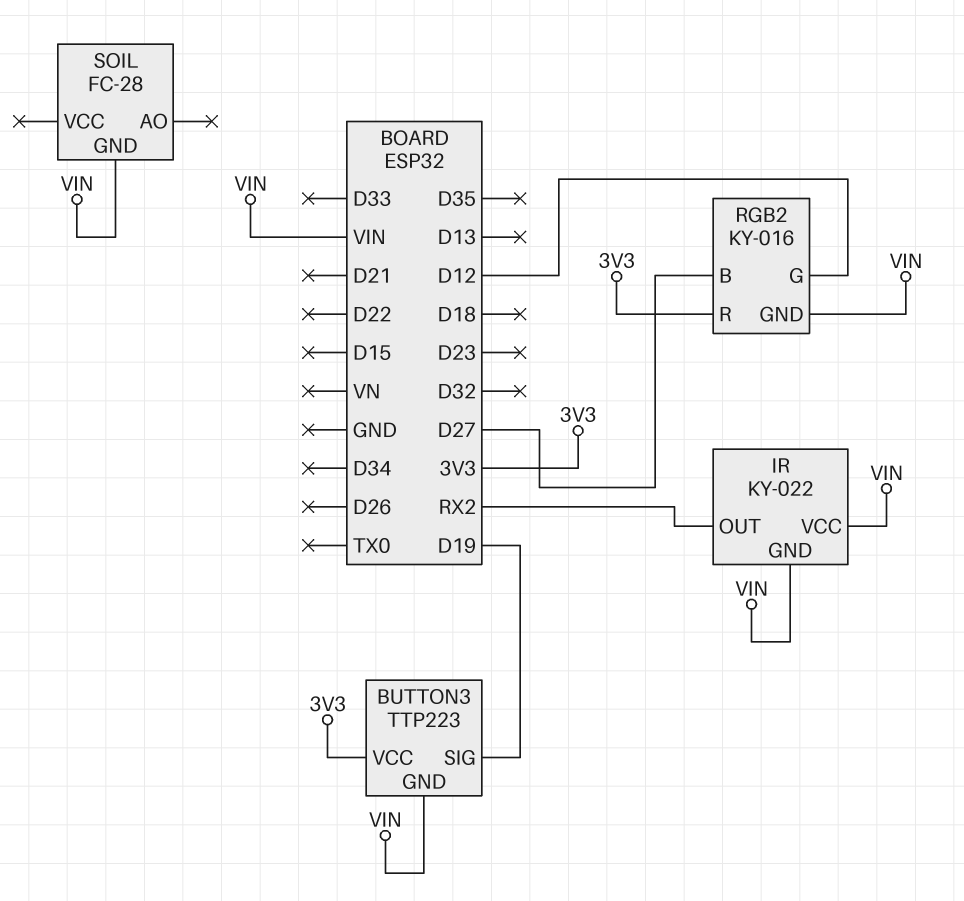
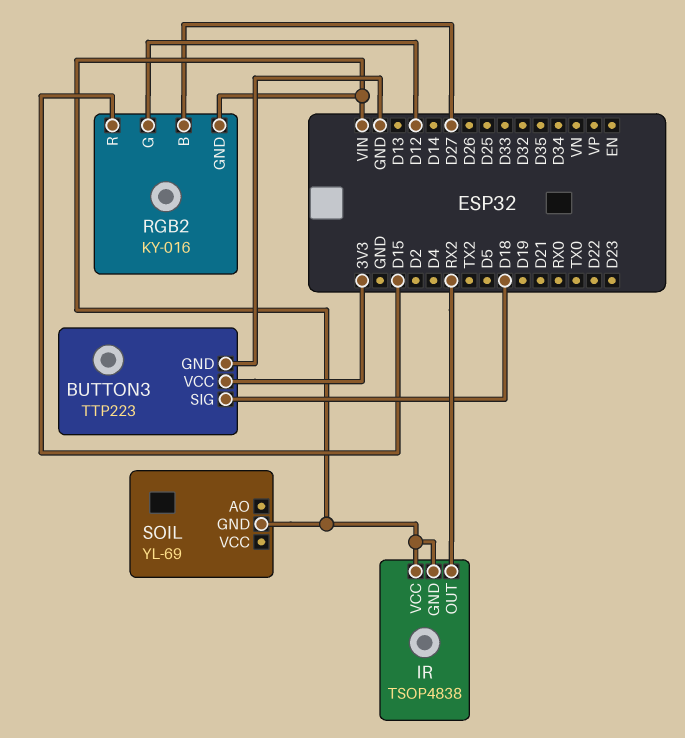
BUTTON3 pin GND: VIN -> GND
BUTTON3 pin SIG: D19 -> D18
IR: KY-022 -> TSOP4838
RGB2 pin R: 3V3 -> D15
SOIL: FC-28 -> YL-69

